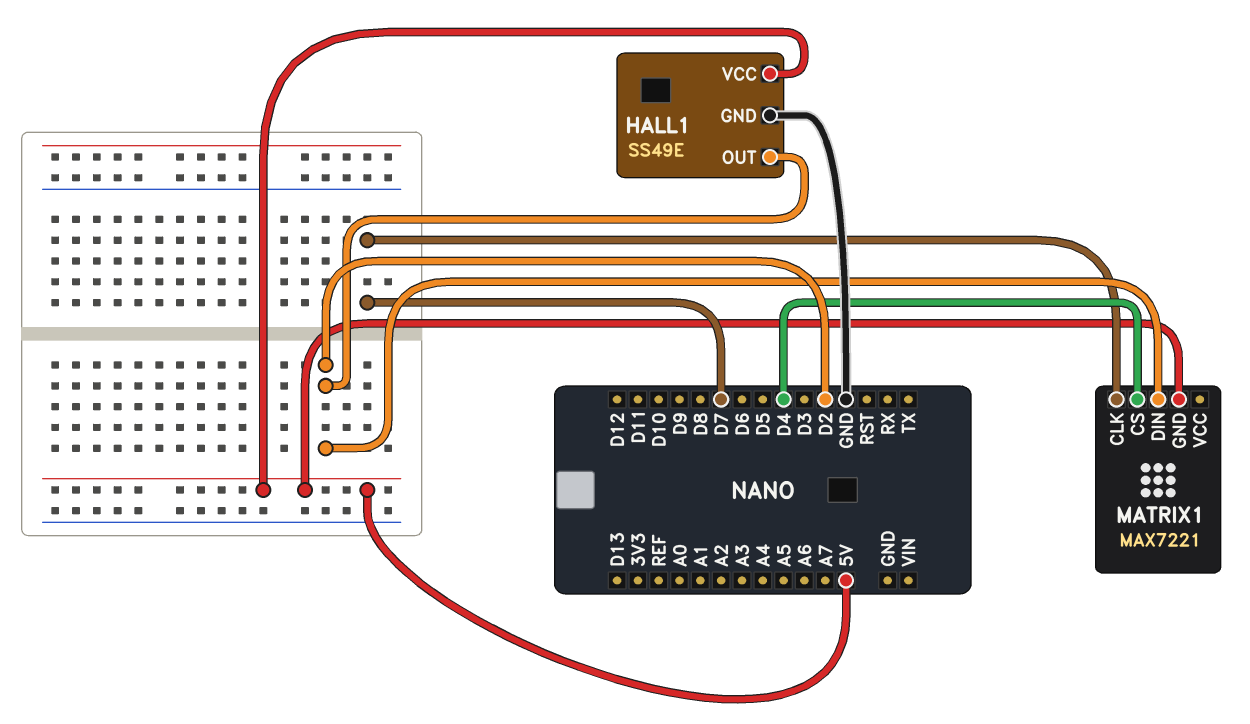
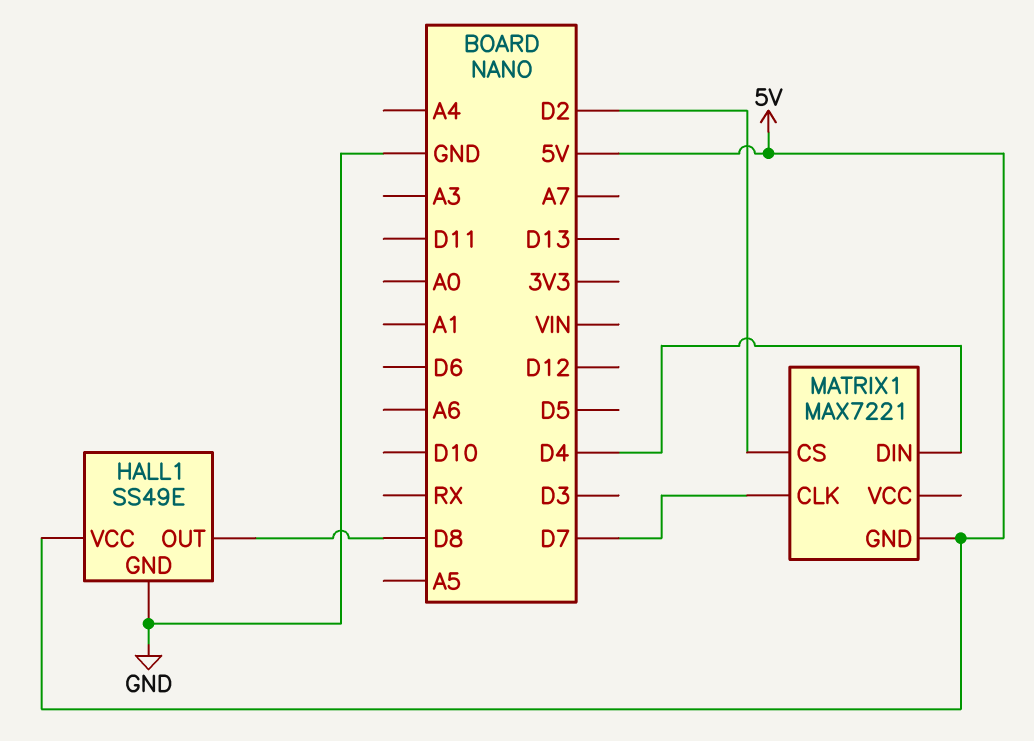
HALL1 pin OUT: D2 -> D8
MATRIX1 pin CS: D4 -> D2
MATRIX1 pin DIN: D2 -> D4

